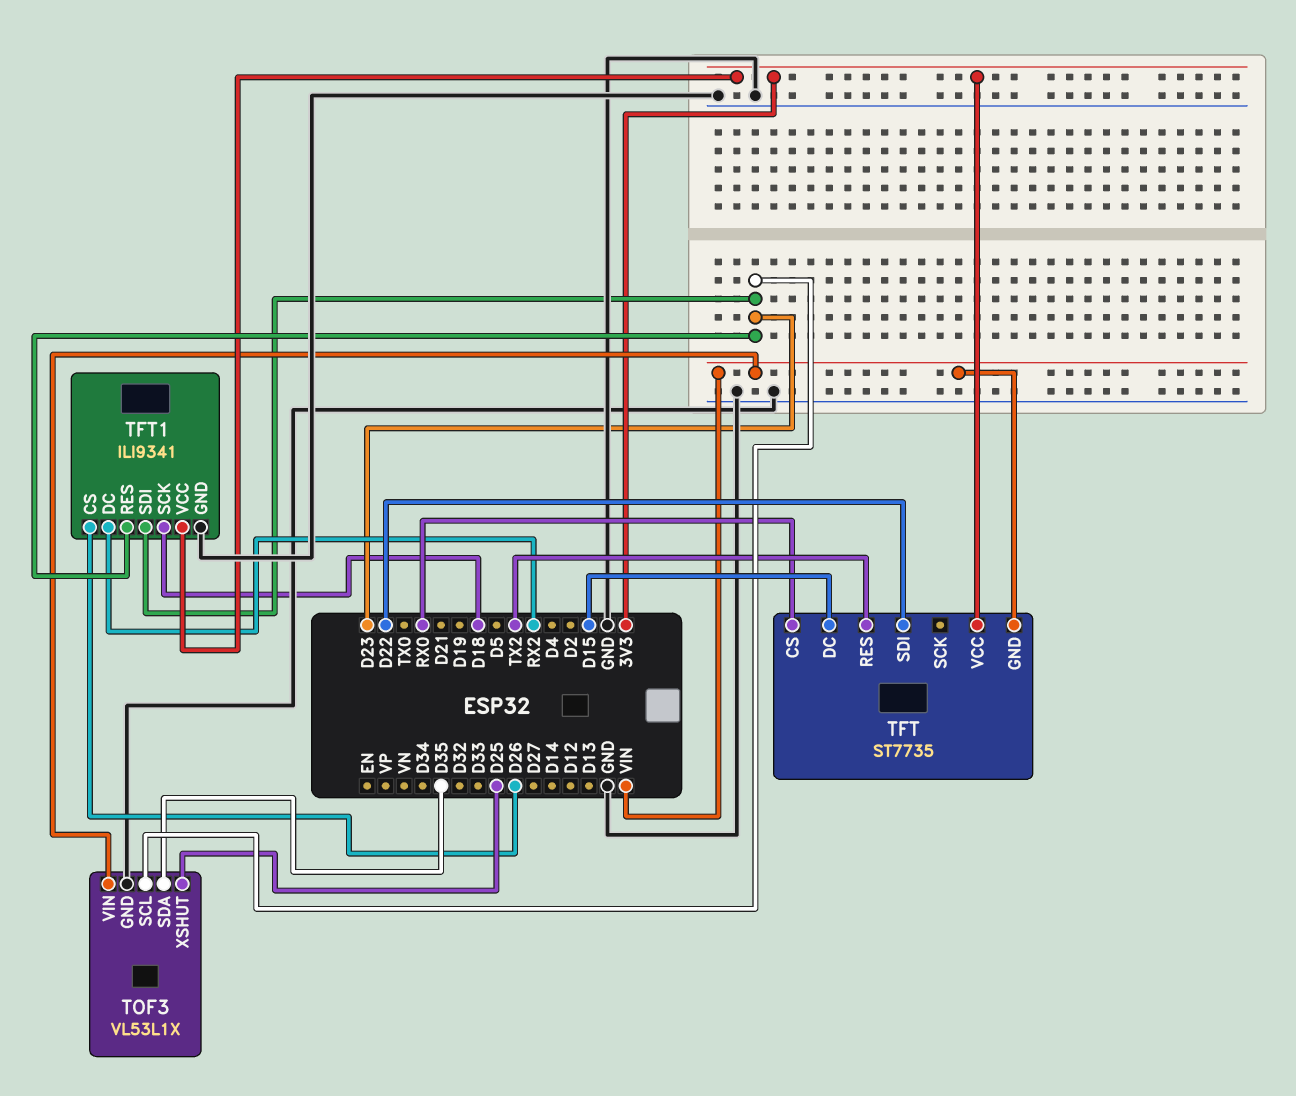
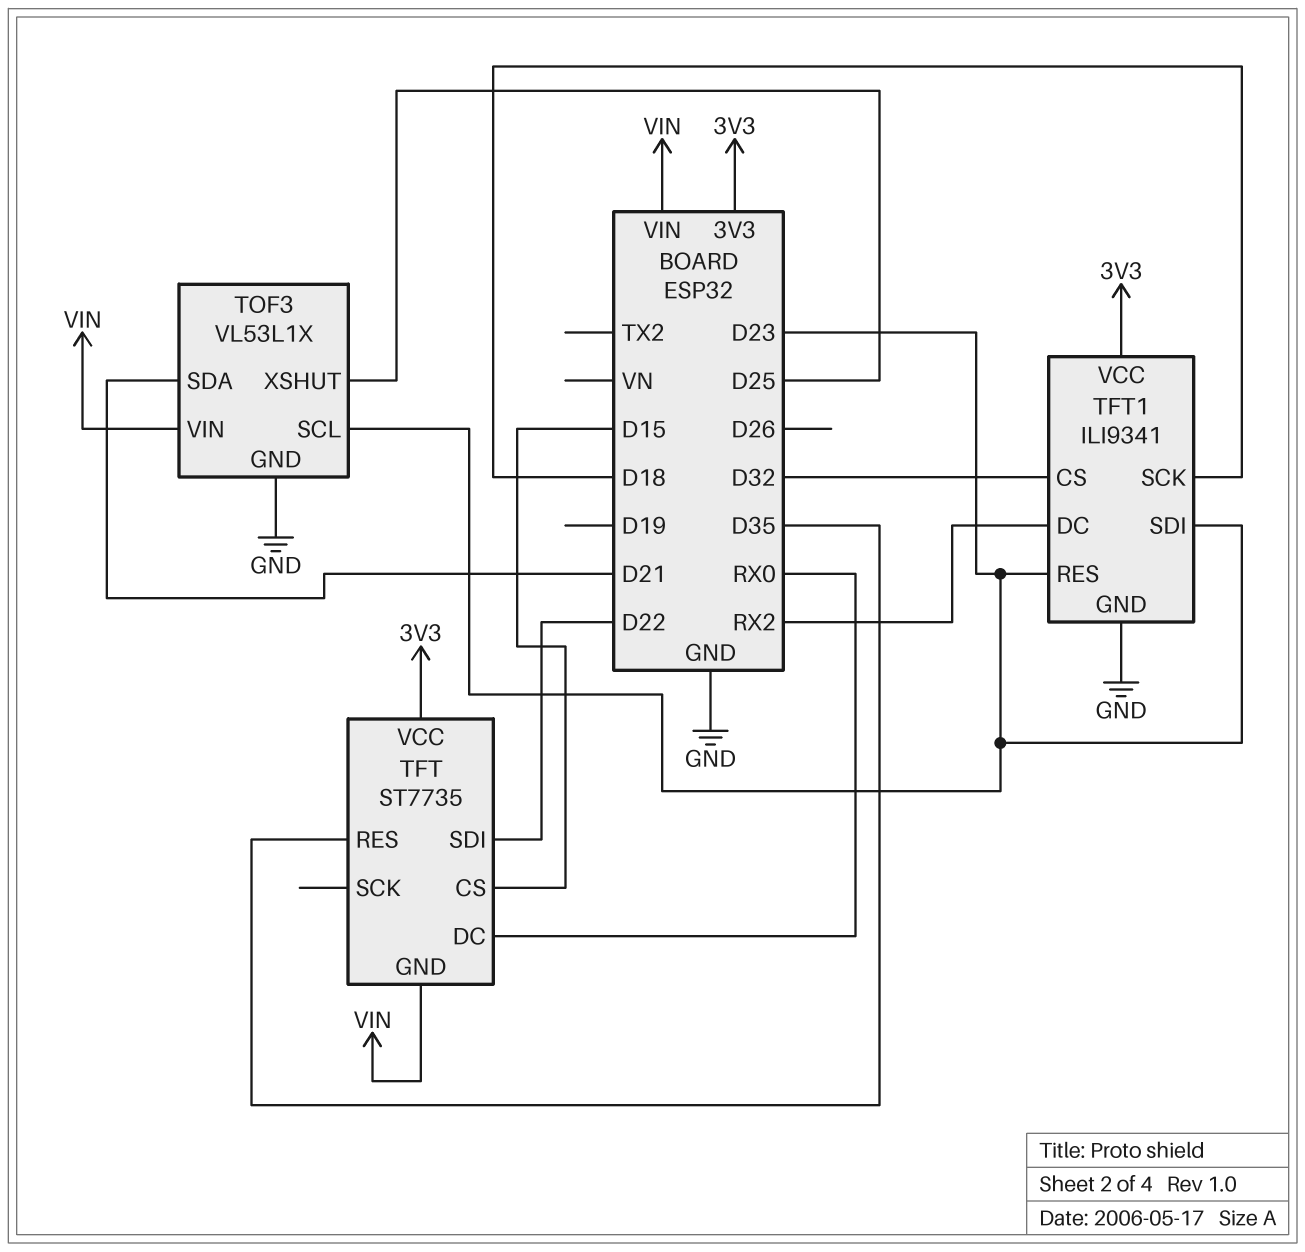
TFT pin CS: RX0 -> D15
TFT pin DC: D15 -> RX0
TFT pin RES: TX2 -> D35
TFT1 pin CS: D26 -> D32
TOF3 pin SDA: D35 -> D21

